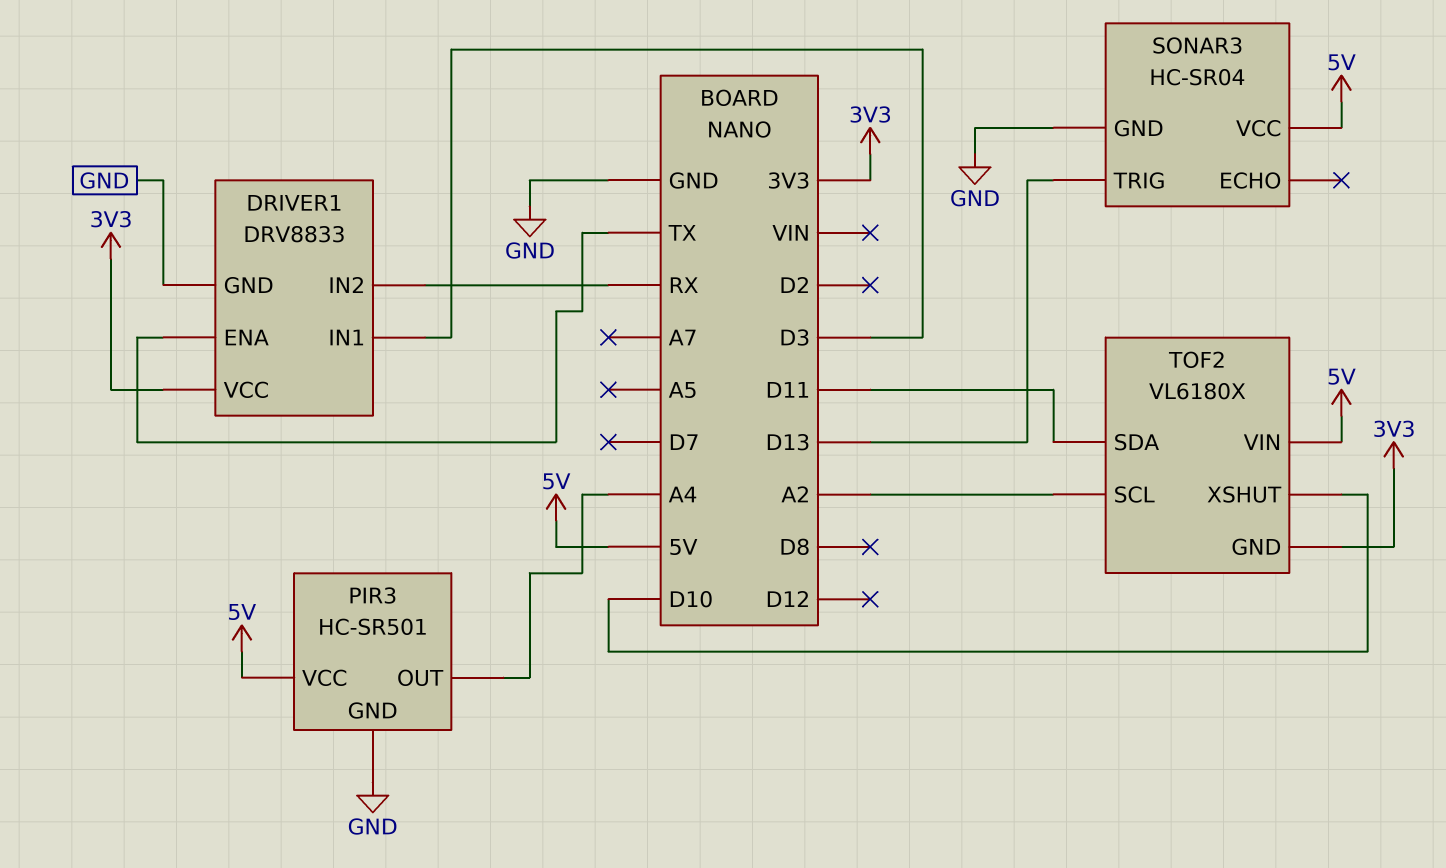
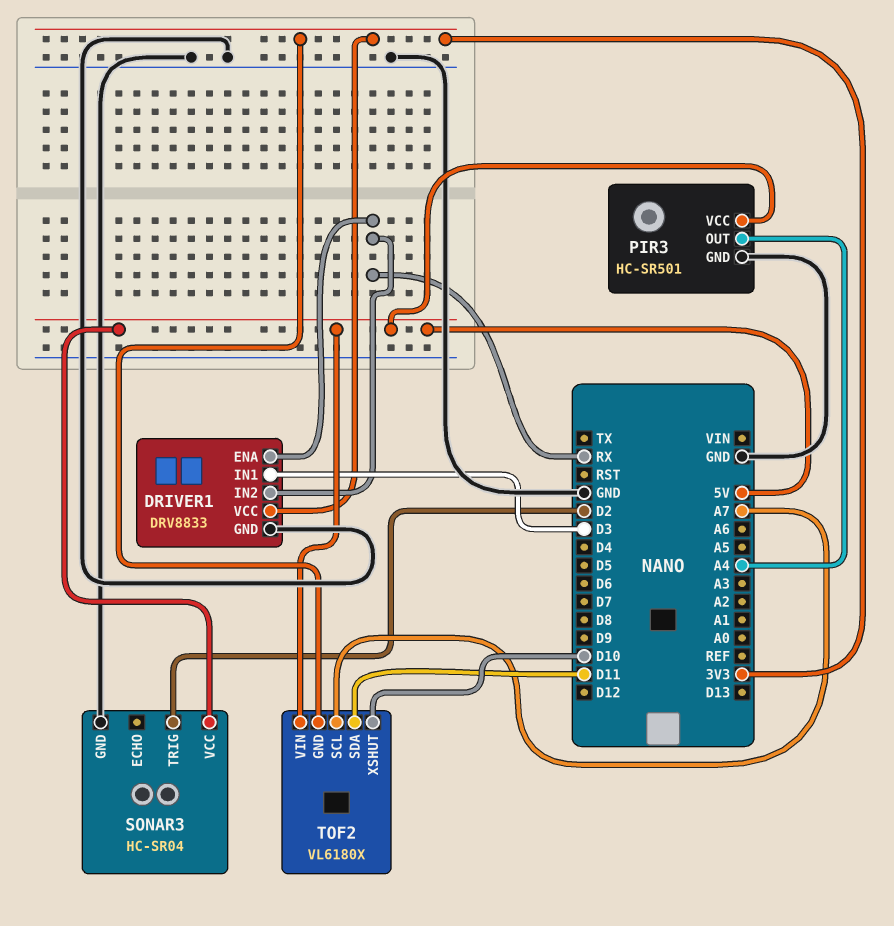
DRIVER1 pin ENA: TX -> RX
SONAR3 pin TRIG: D13 -> D2
TOF2 pin SCL: A2 -> A7

